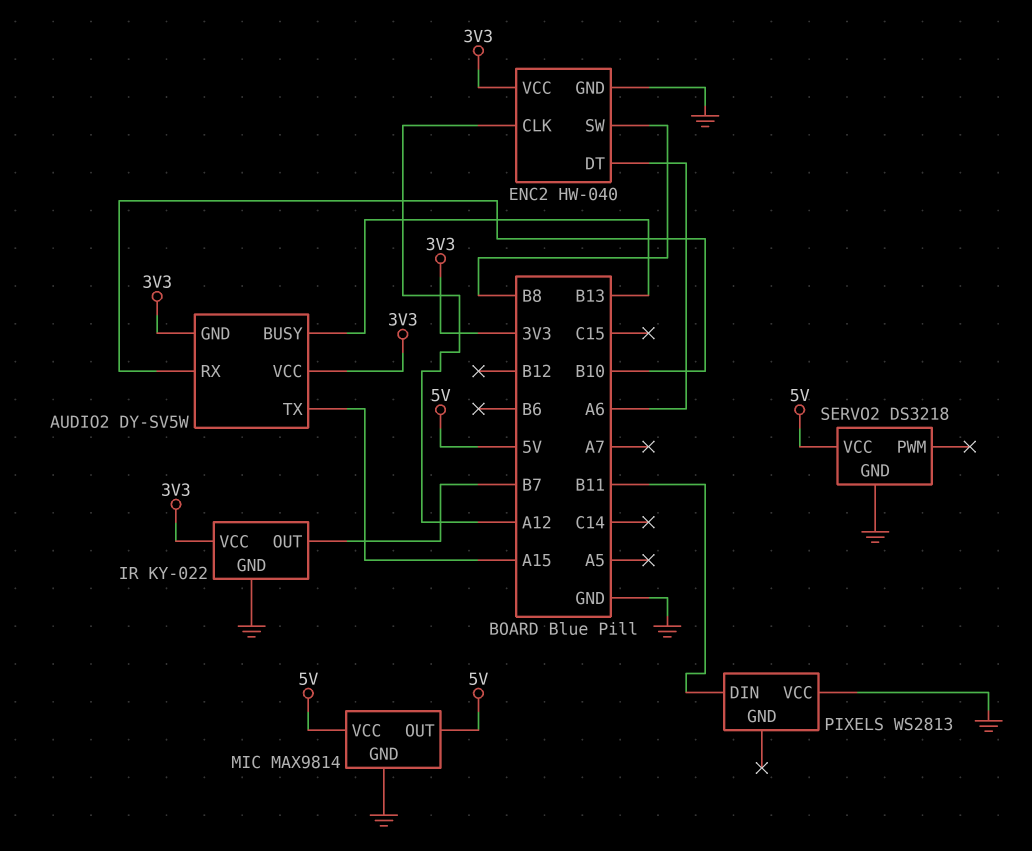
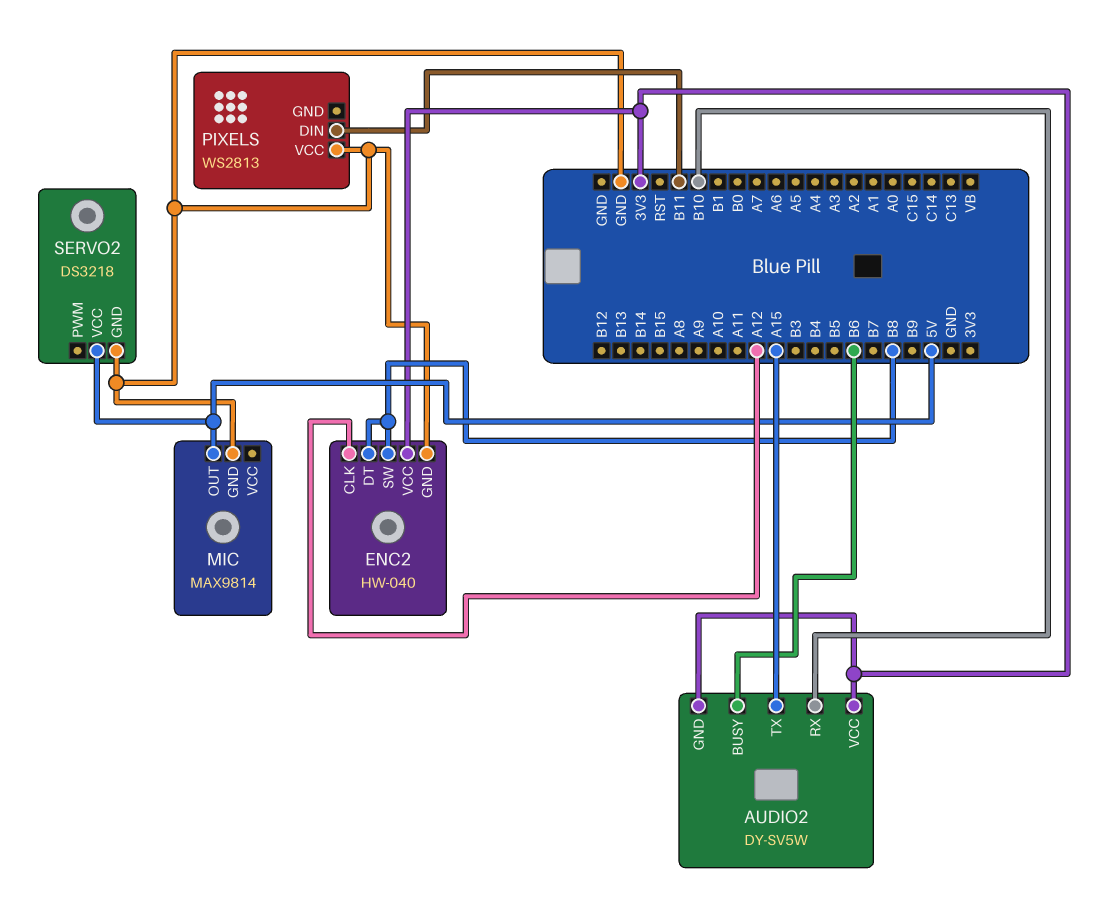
AUDIO2 pin BUSY: B13 -> B6
ENC2 pin DT: A6 -> B8
IR: KY-022 -> none
IR pin GND: GND -> none
IR pin OUT: B7 -> none
IR pin VCC: 3V3 -> none
MIC pin VCC: 5V -> none

